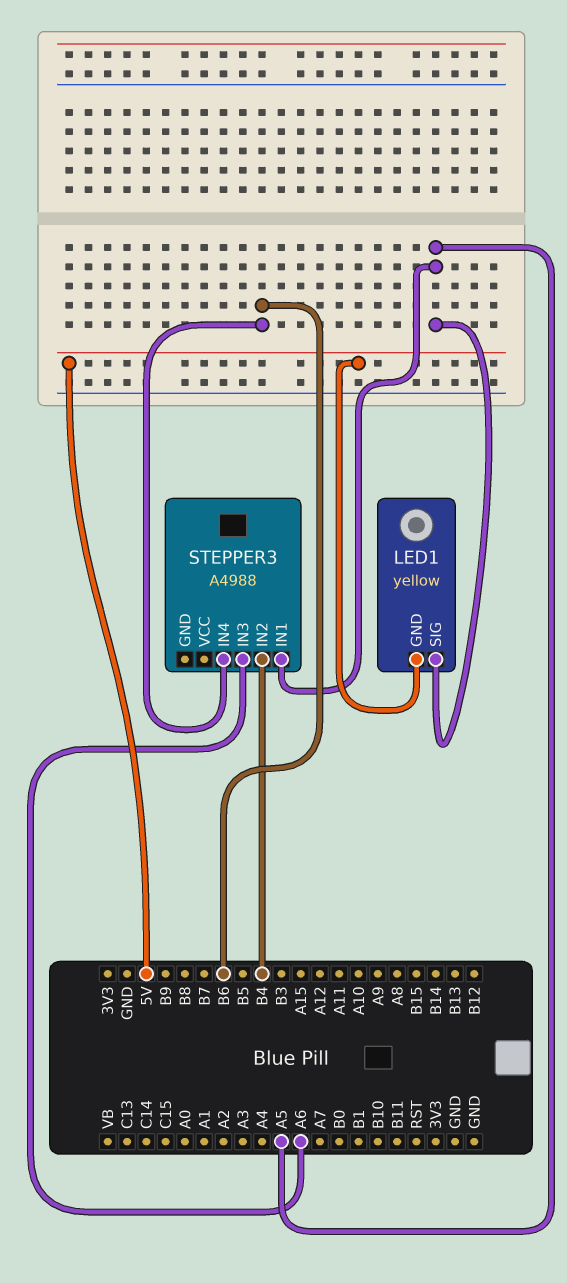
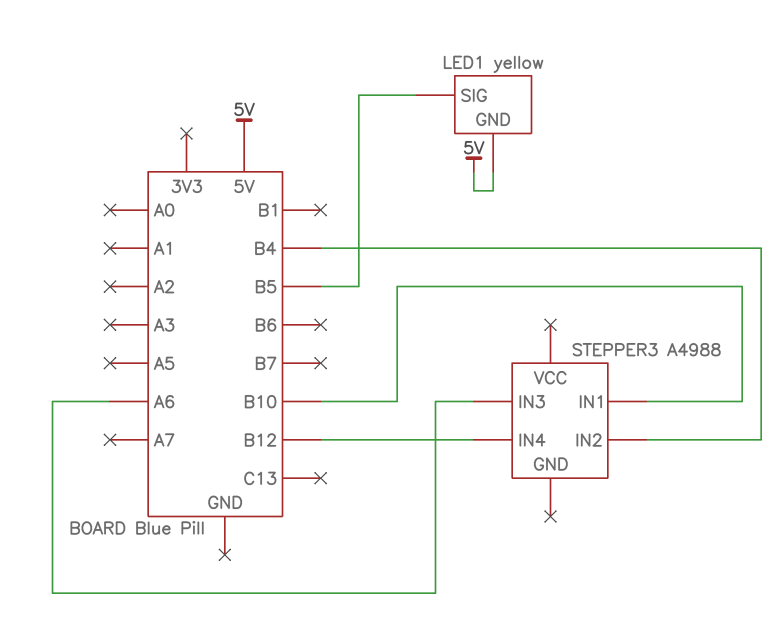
LED1 pin SIG: A5 -> B5
STEPPER3 pin IN1: A5 -> B10
STEPPER3 pin IN4: B6 -> B12

